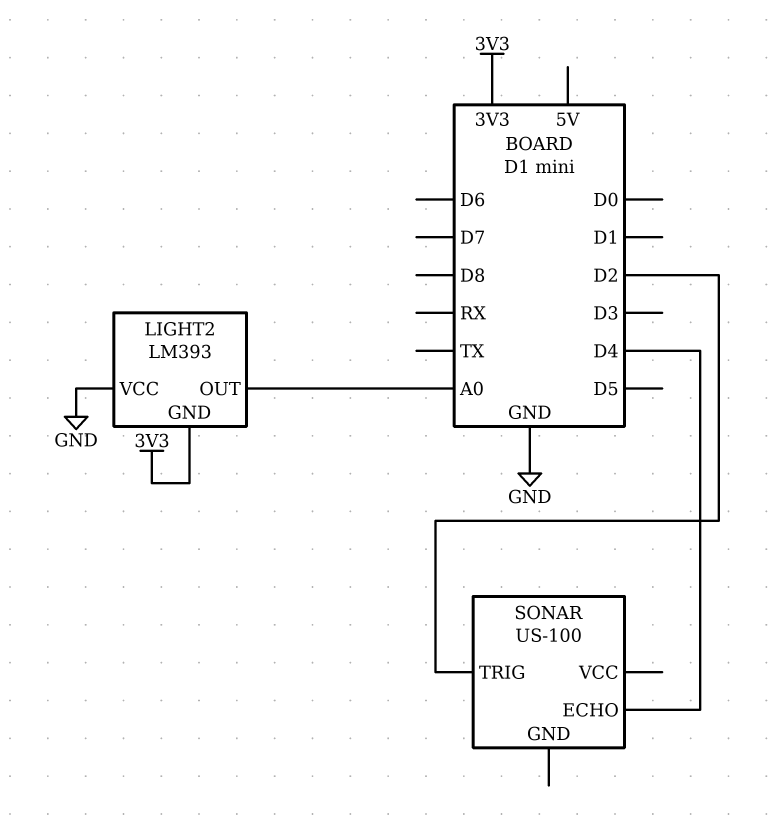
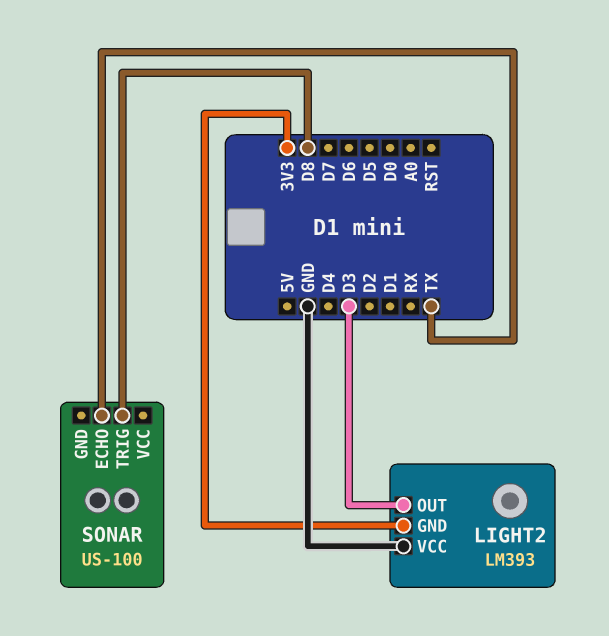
LIGHT2 pin OUT: A0 -> D3
SONAR pin ECHO: D4 -> TX
SONAR pin TRIG: D2 -> D8

